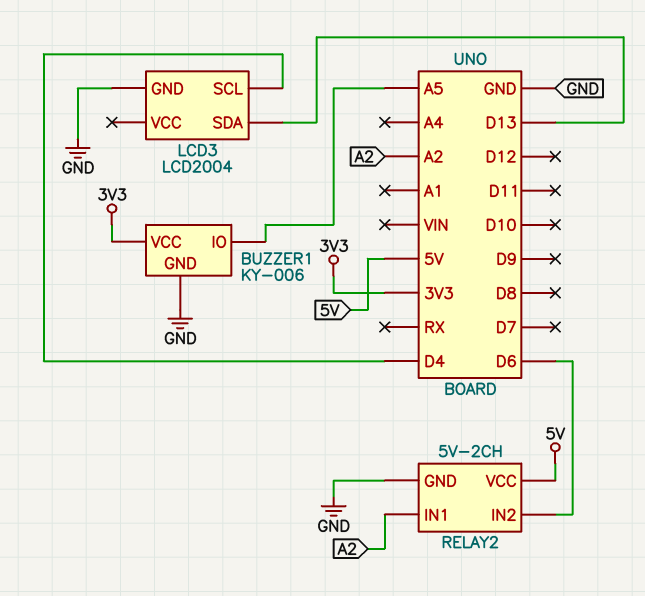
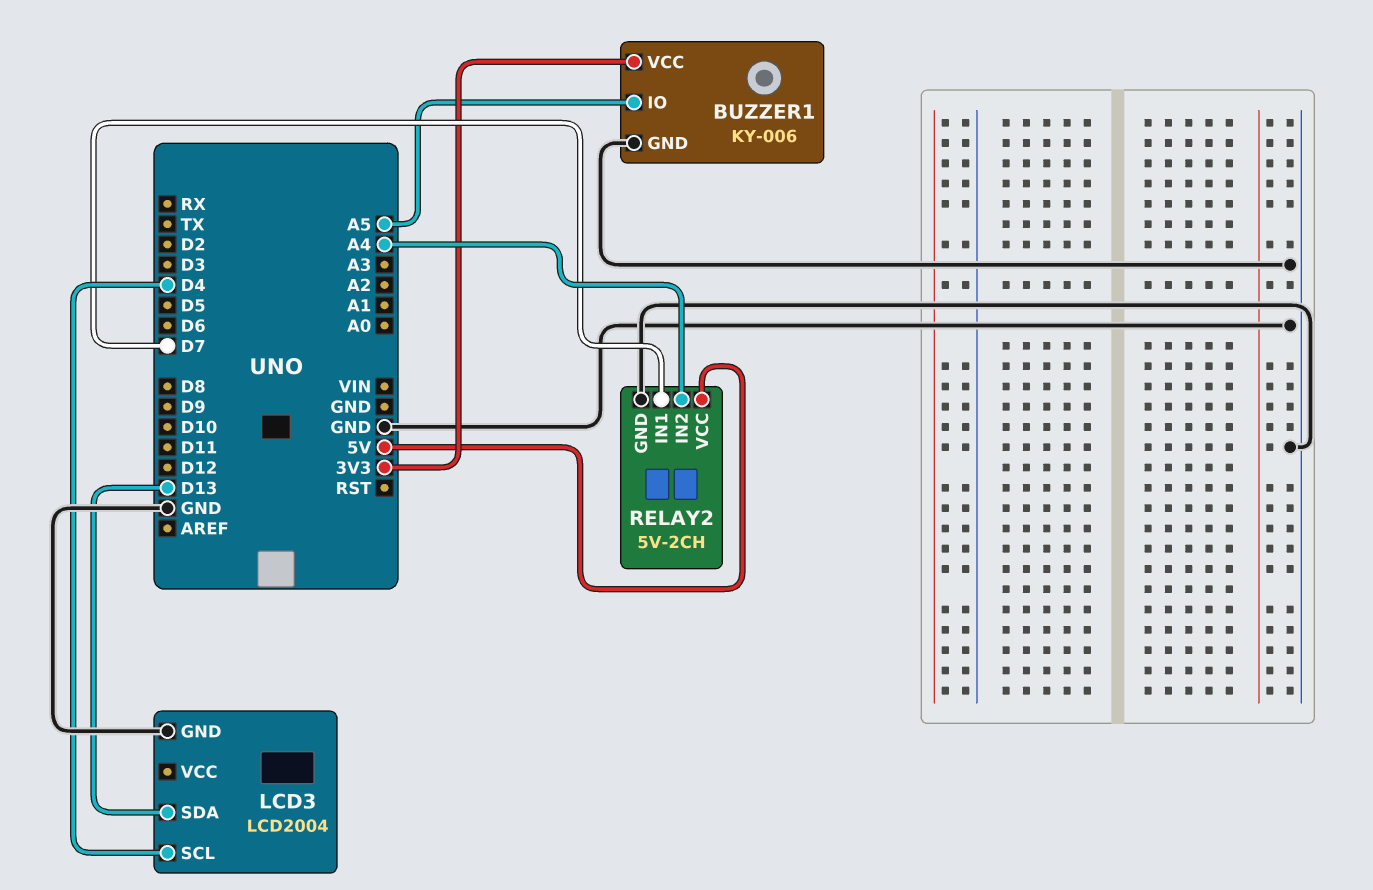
RELAY2 pin IN1: A2 -> D7
RELAY2 pin IN2: D6 -> A4

